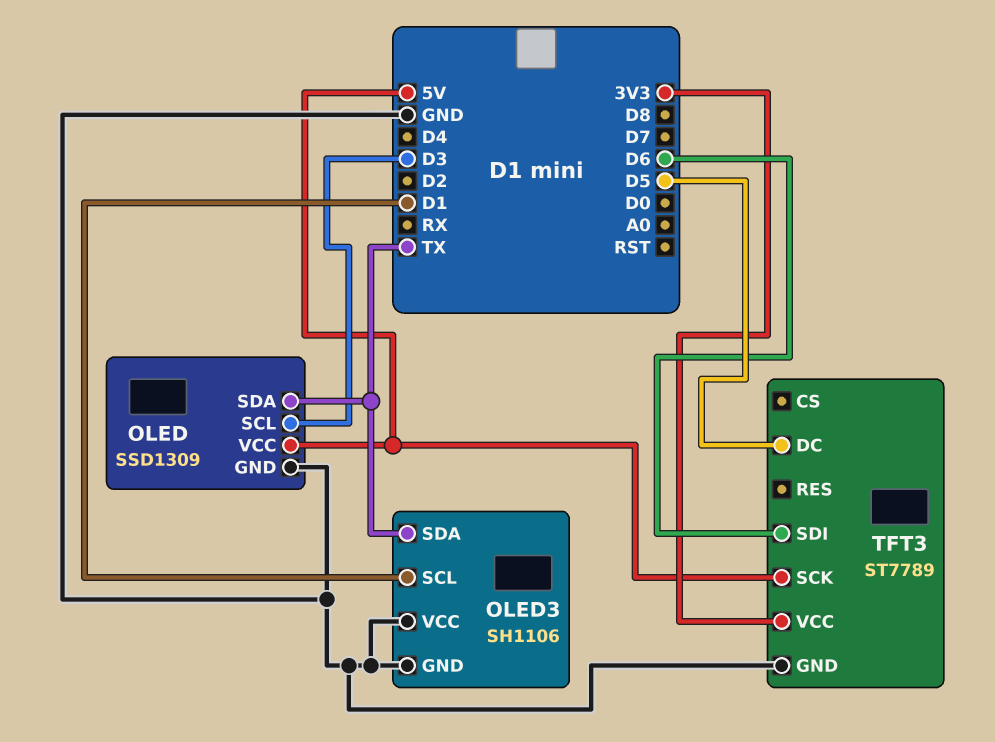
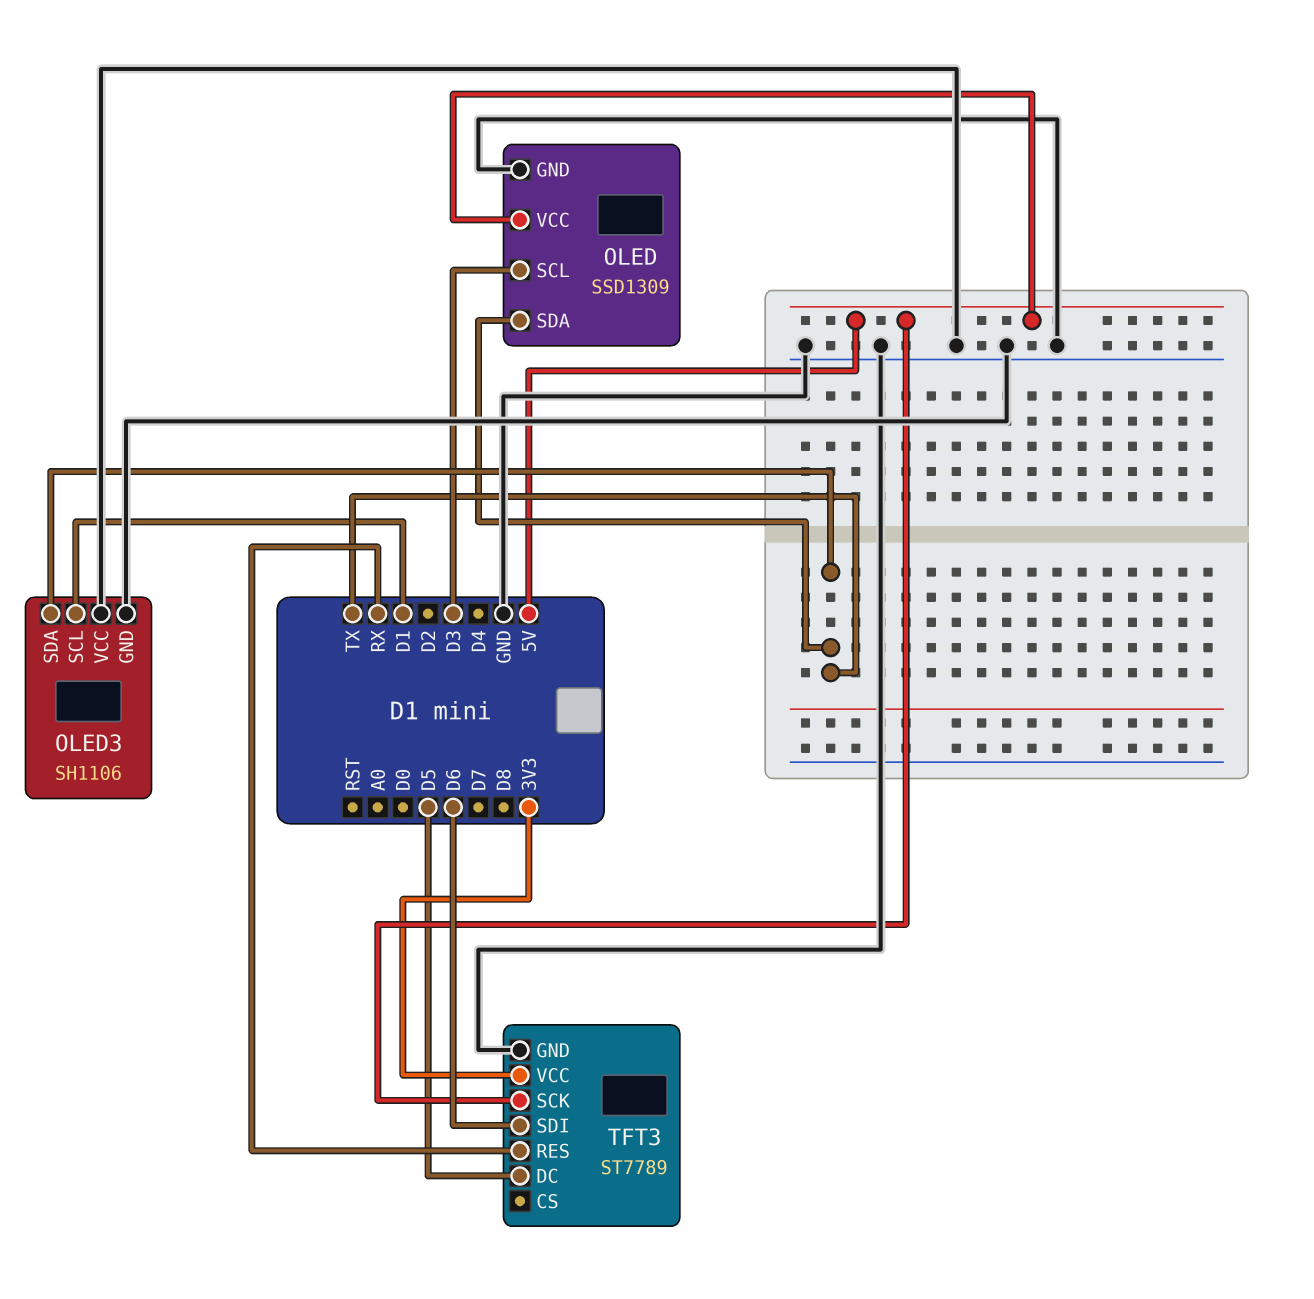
TFT3 pin RES: none -> RX

